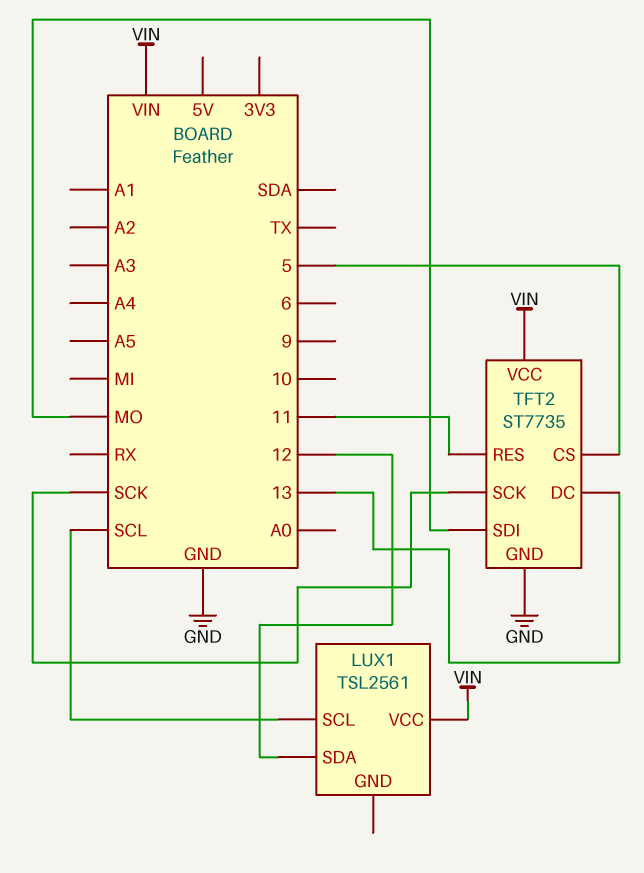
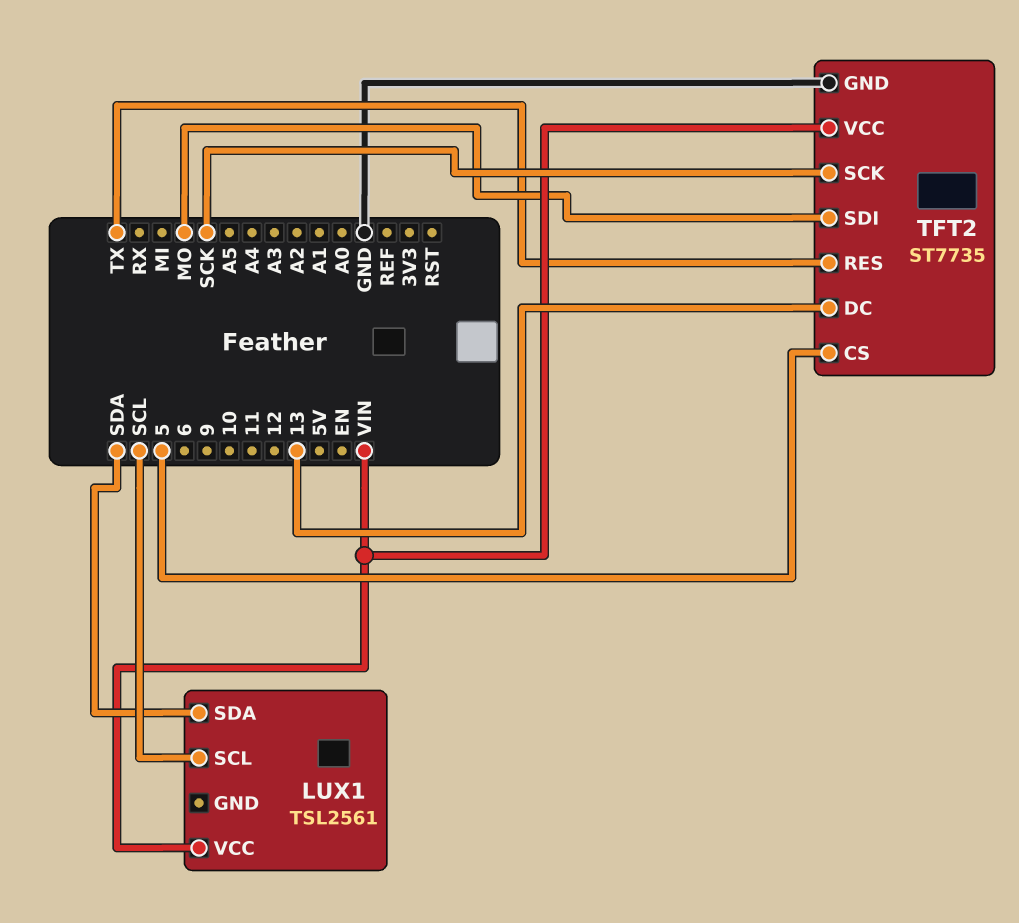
LUX1 pin SDA: 12 -> SDA
TFT2 pin RES: 11 -> TX

